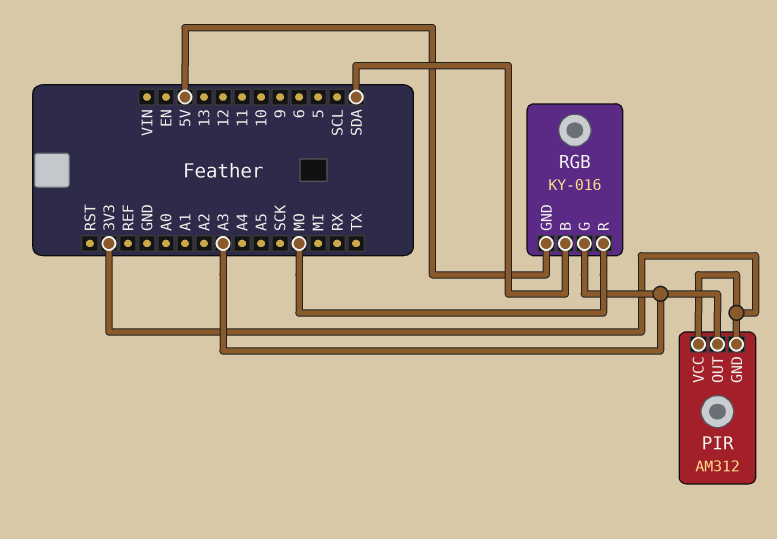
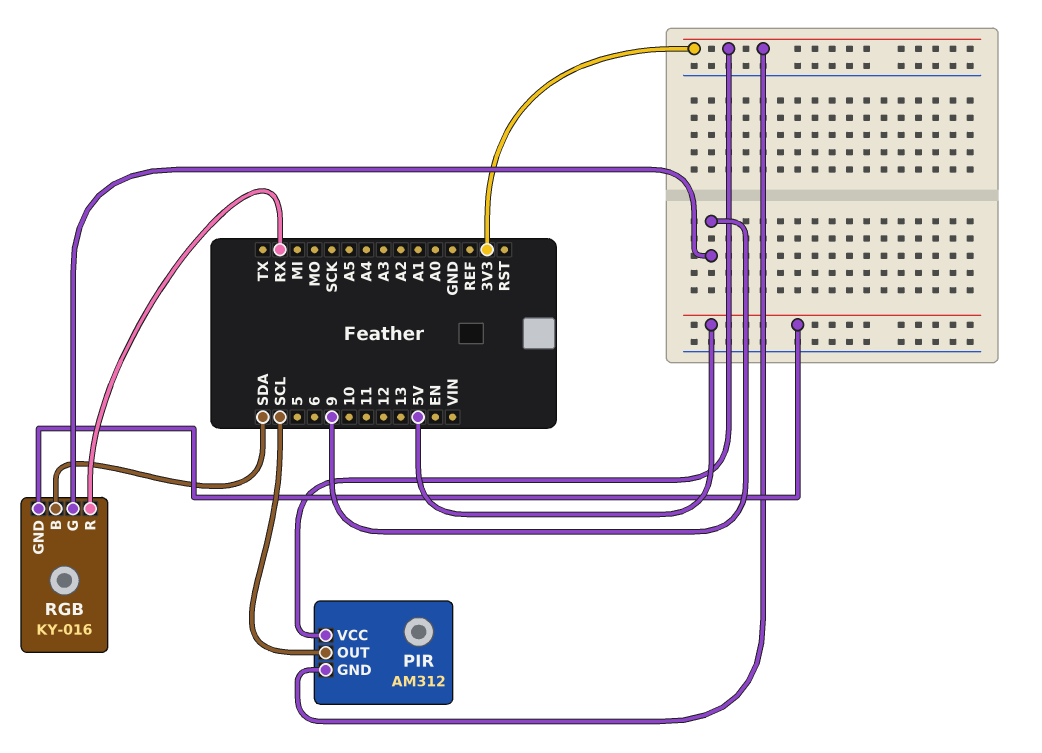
PIR pin OUT: A3 -> SCL
RGB pin G: A3 -> 9
RGB pin R: MO -> RX

